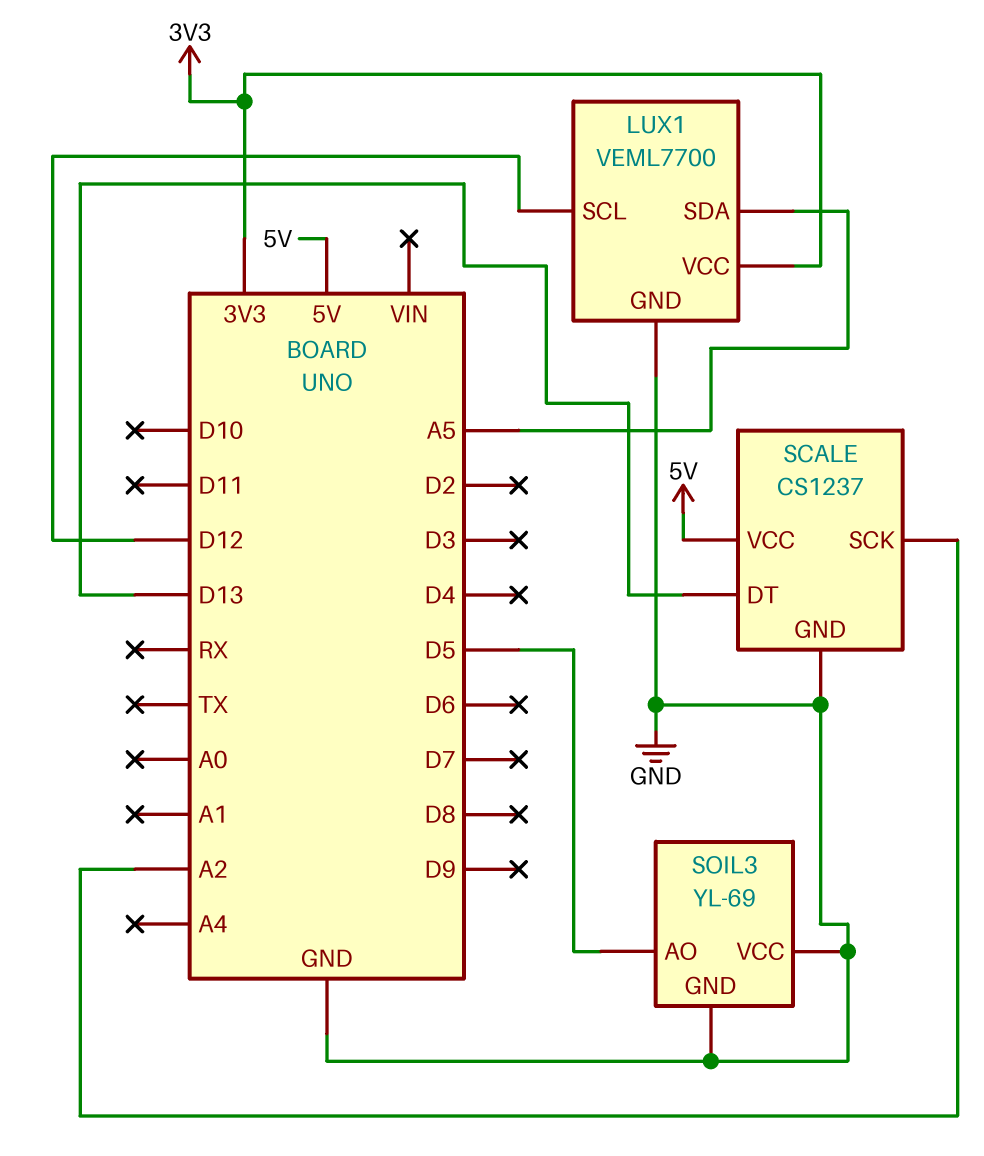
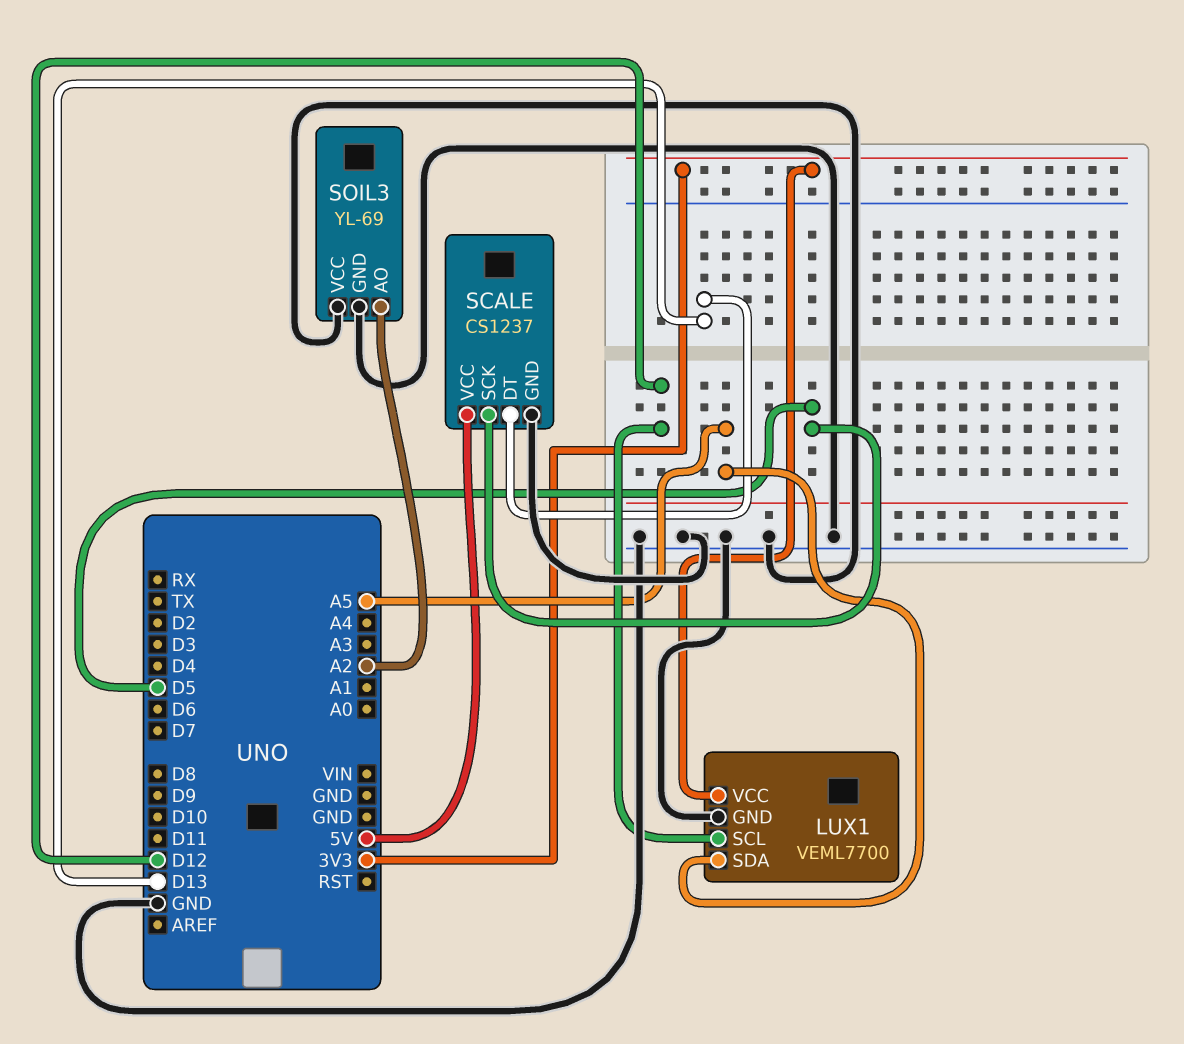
SCALE pin SCK: A2 -> D5
SOIL3 pin AO: D5 -> A2

